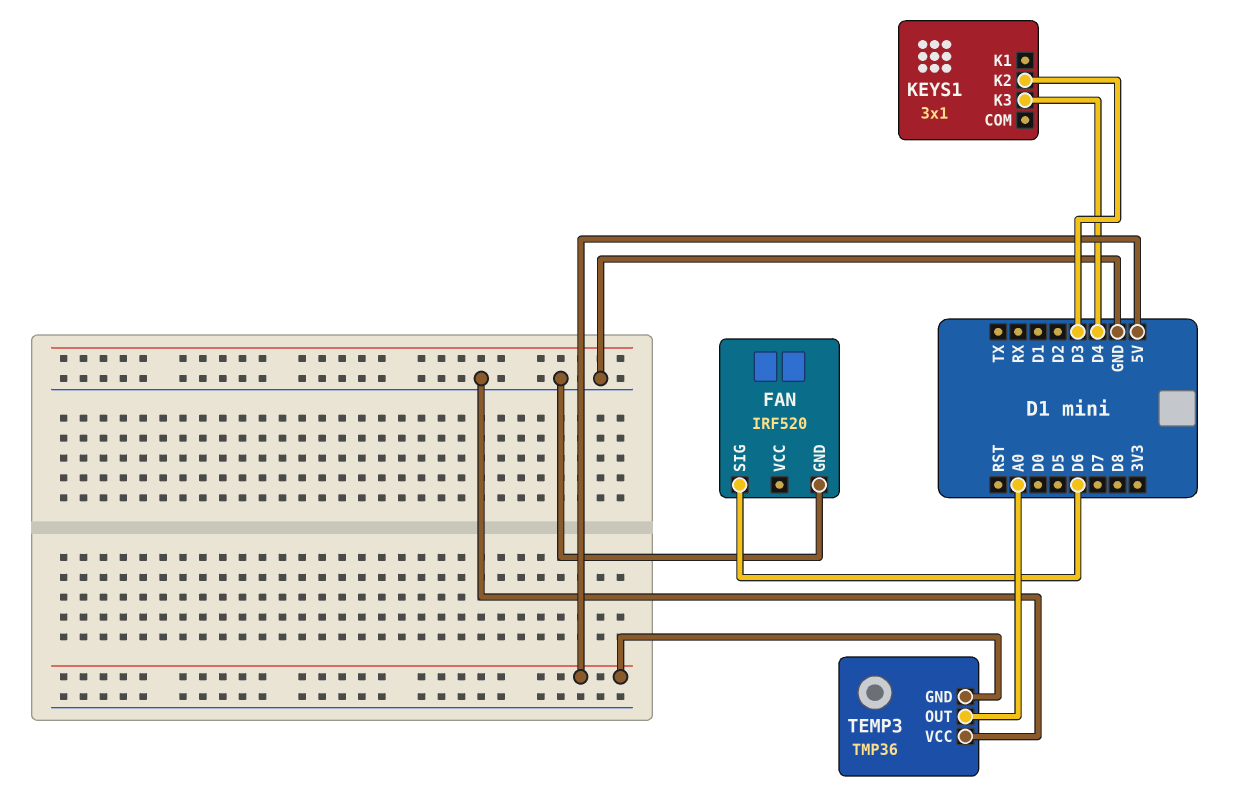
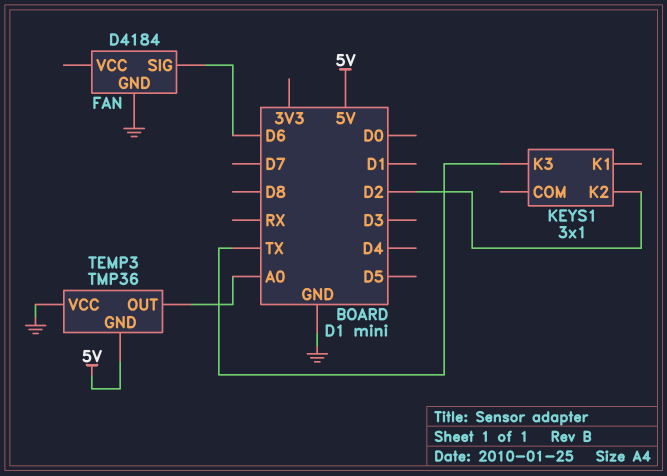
FAN: IRF520 -> D4184
KEYS1 pin K2: D3 -> D2
KEYS1 pin K3: D4 -> TX

